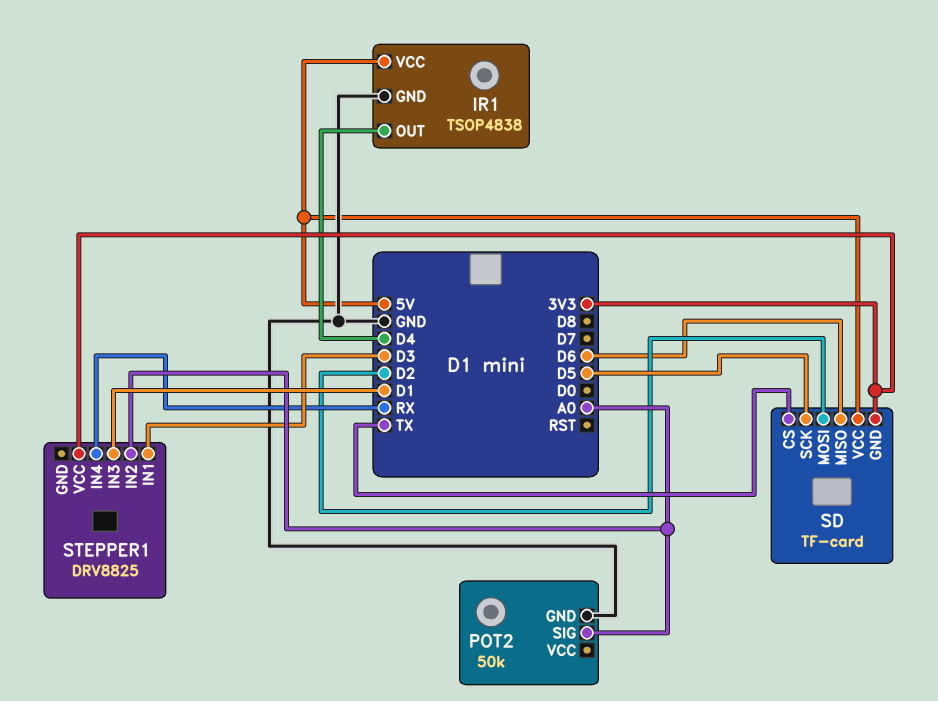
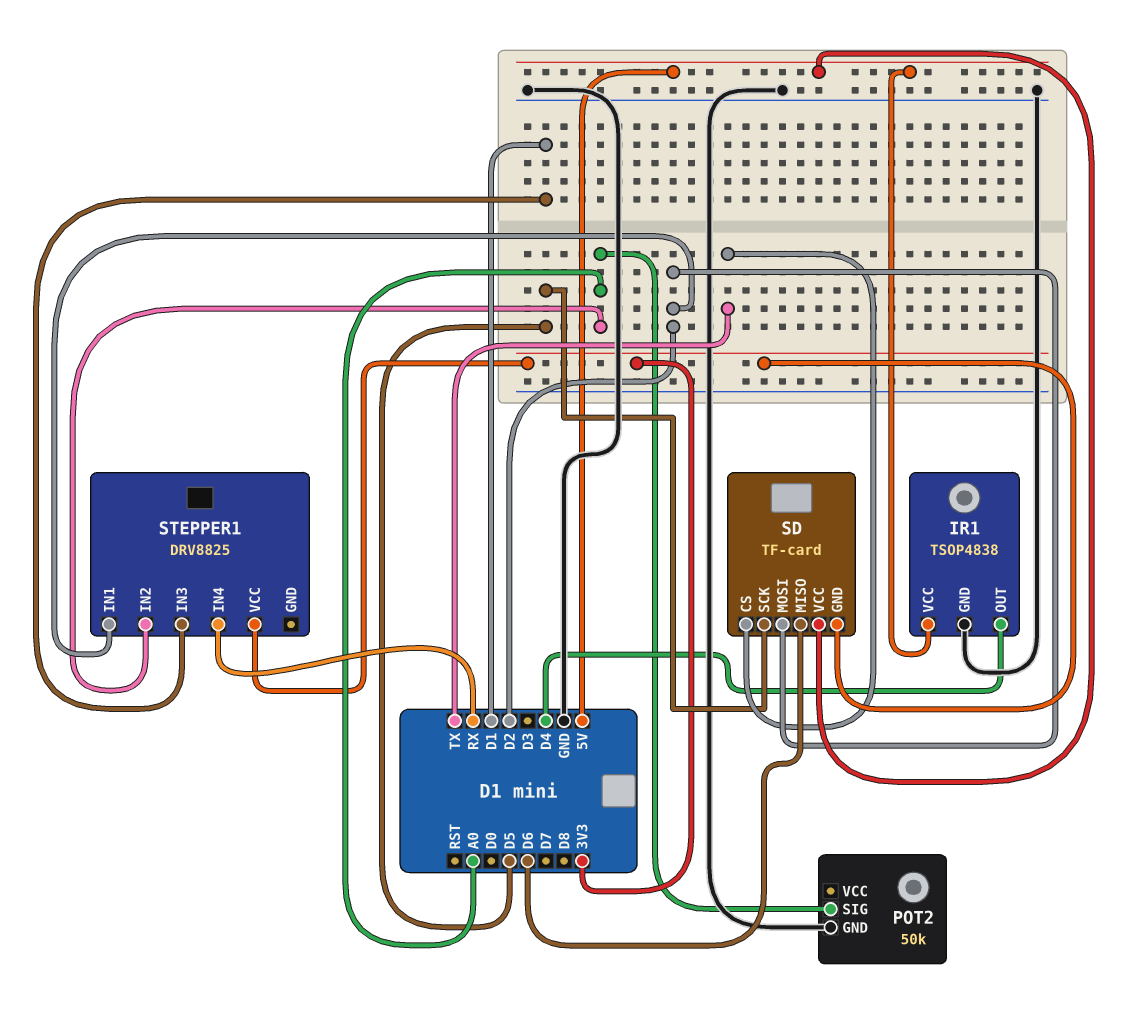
STEPPER1 pin IN1: D3 -> D2

